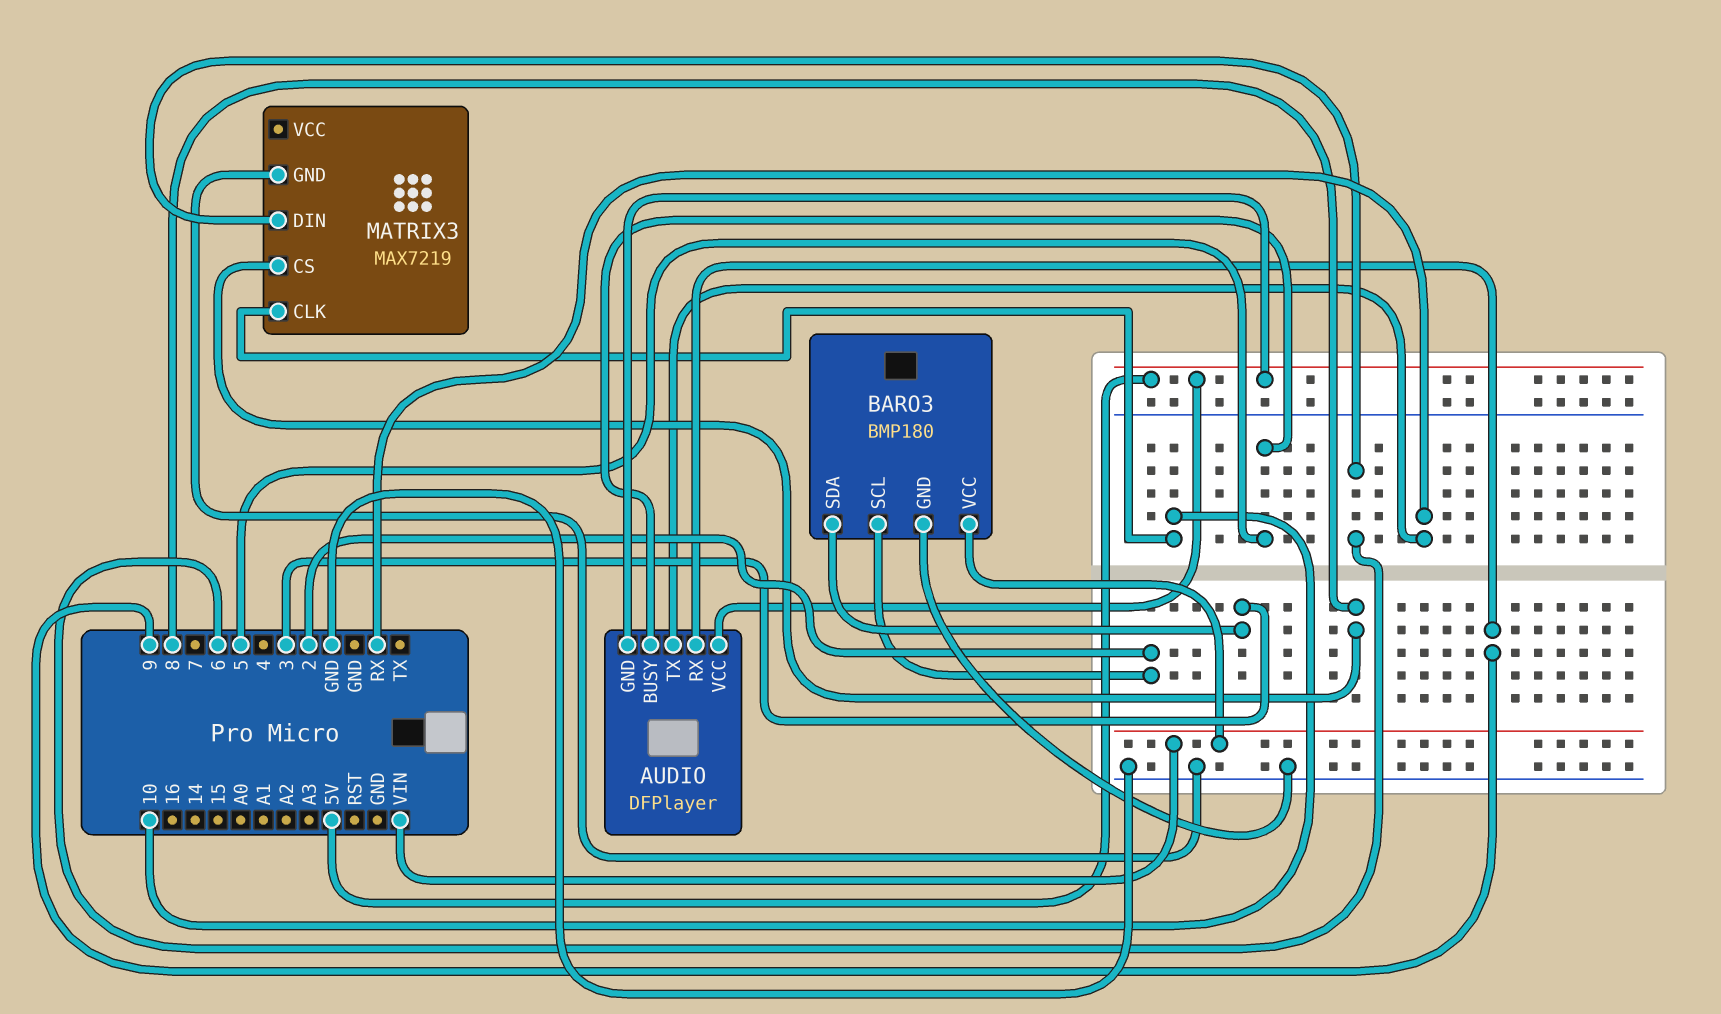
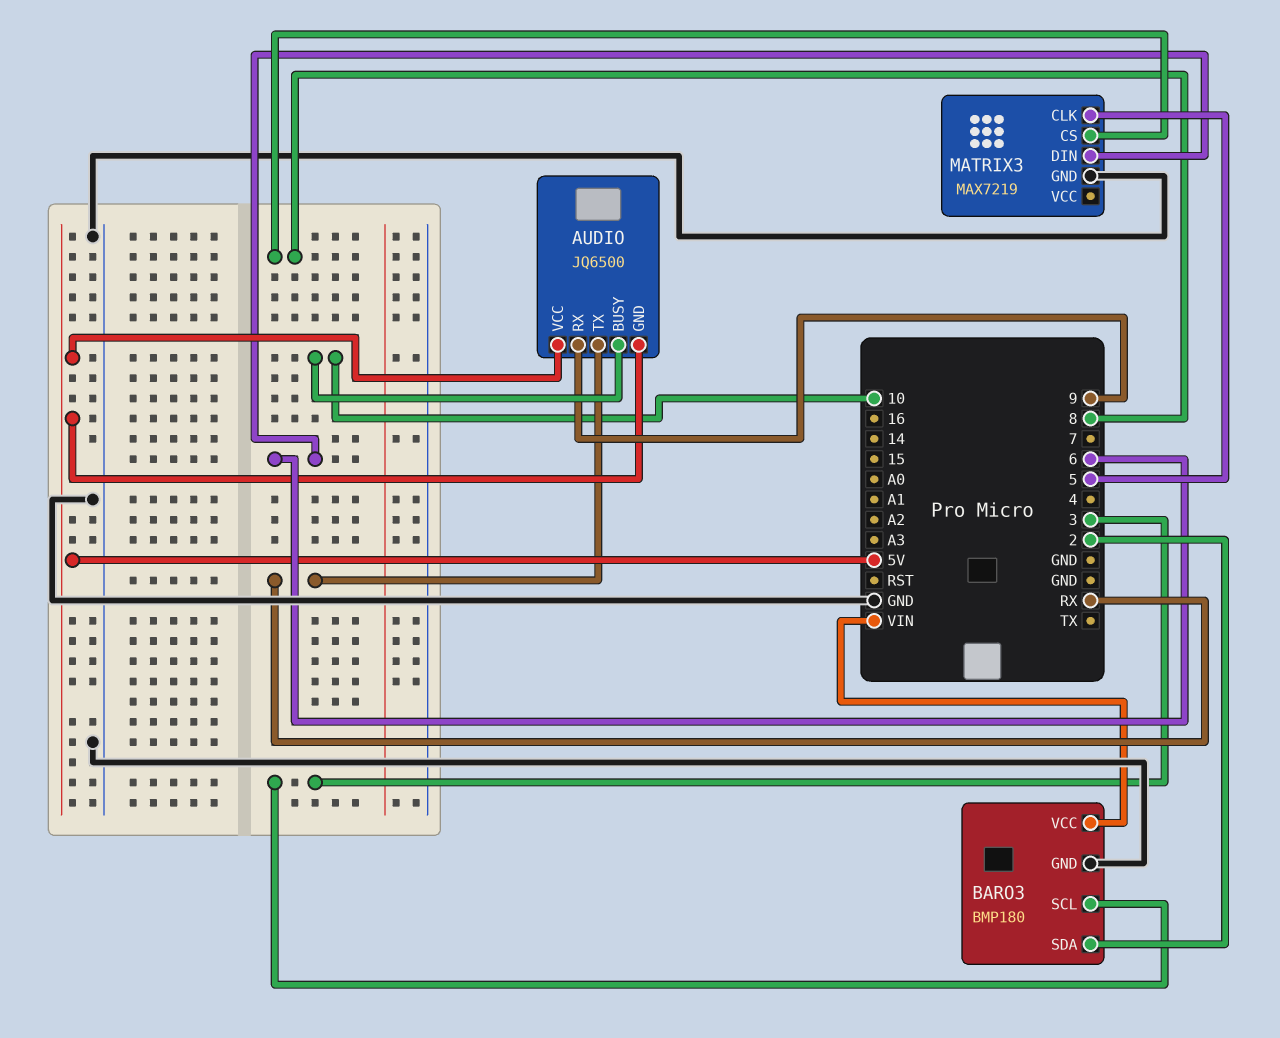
AUDIO: DFPlayer -> JQ6500
AUDIO pin BUSY: 5 -> 10
BARO3 pin SCL: 2 -> 3
BARO3 pin SDA: 3 -> 2
MATRIX3 pin CLK: 10 -> 5

